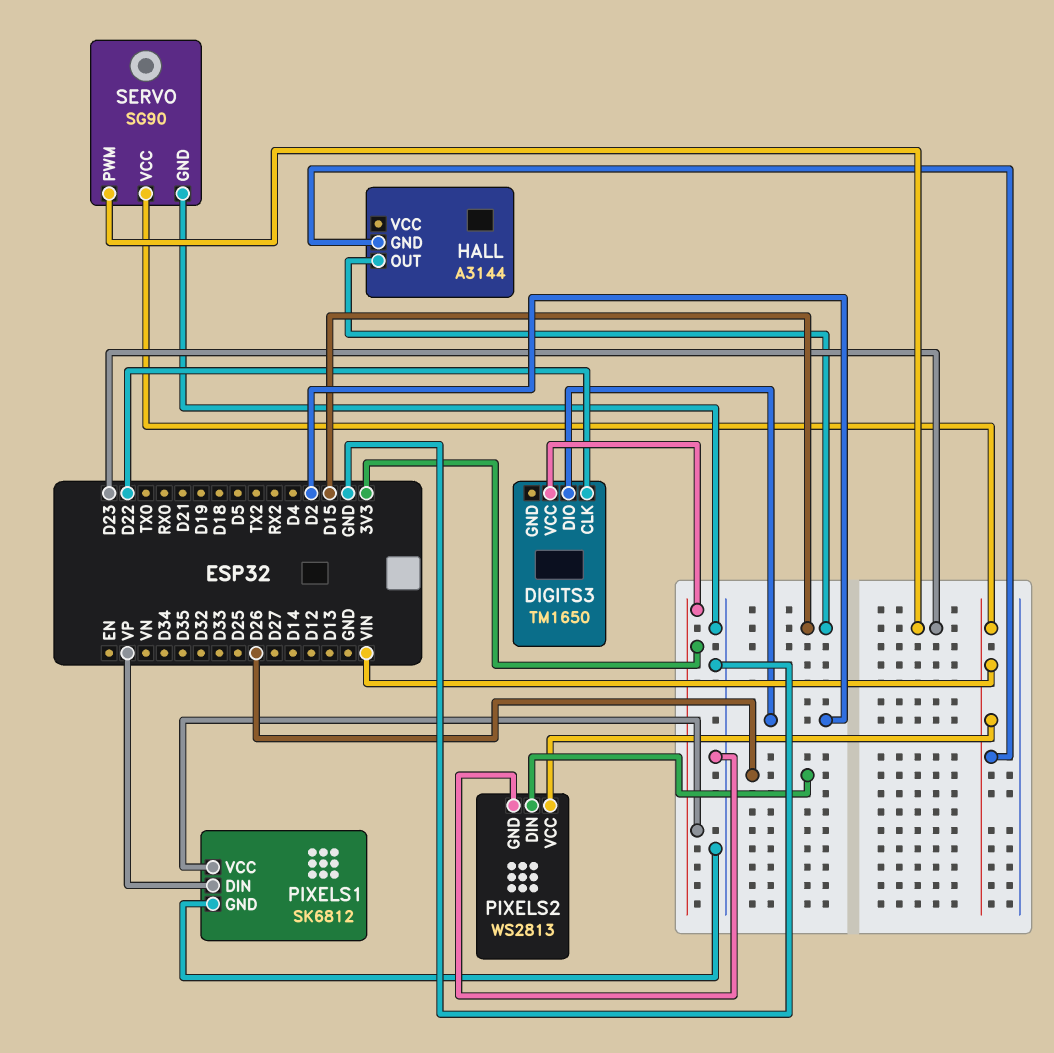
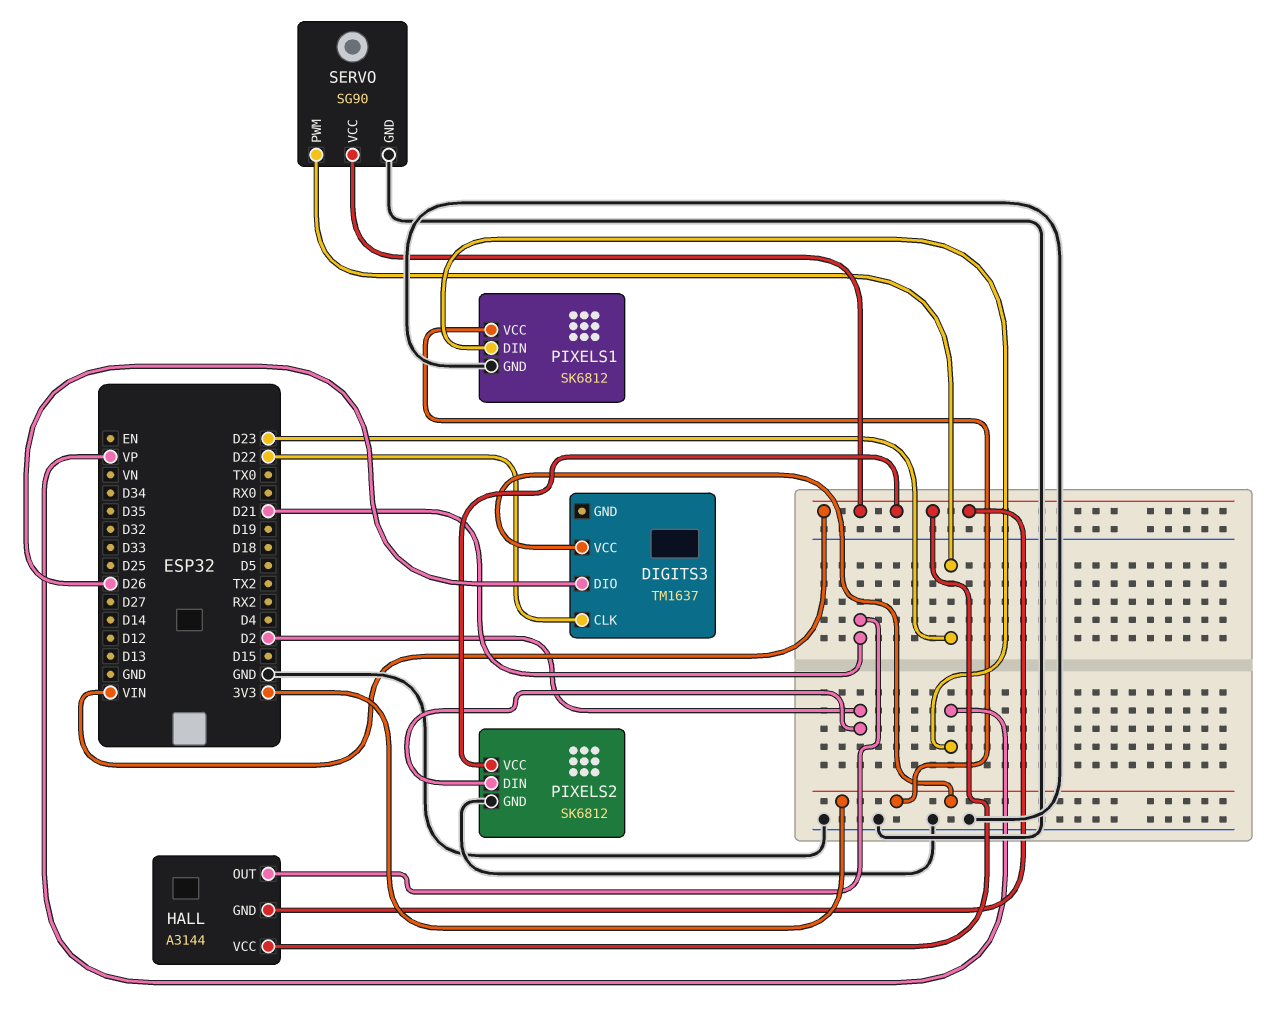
DIGITS3: TM1650 -> TM1637
DIGITS3 pin DIO: D2 -> D26
HALL pin OUT: D15 -> D21
HALL pin VCC: none -> VIN
PIXELS2: WS2813 -> SK6812
PIXELS2 pin DIN: D26 -> D2

